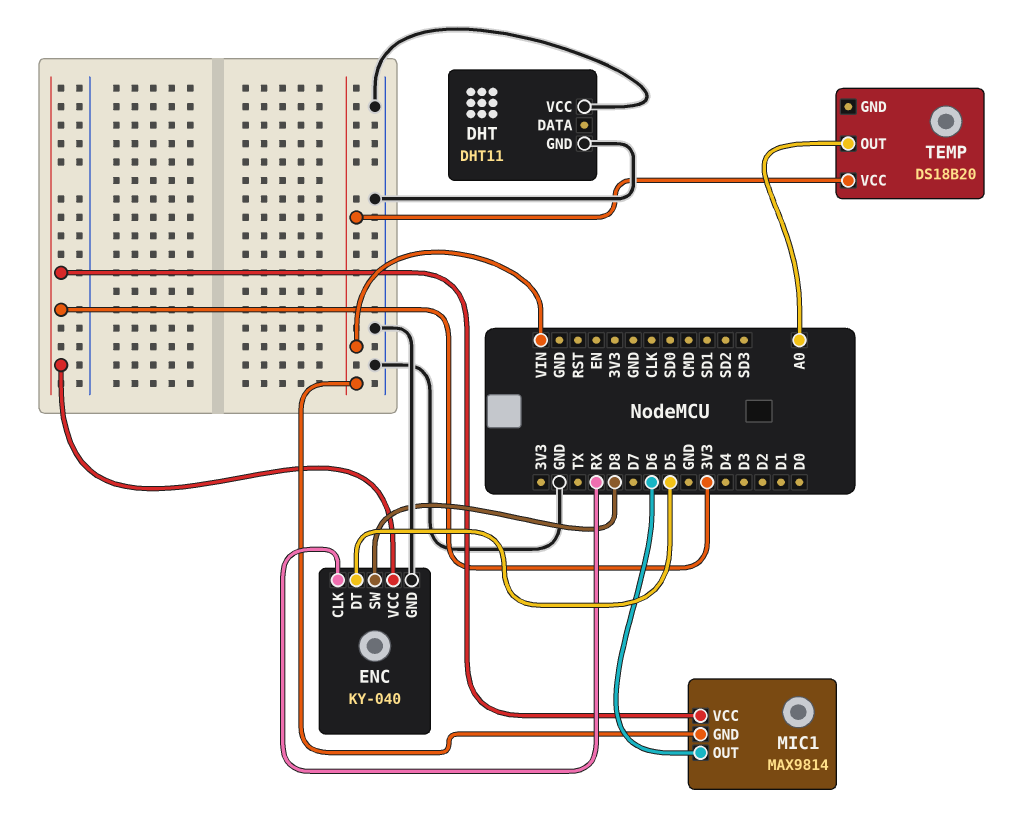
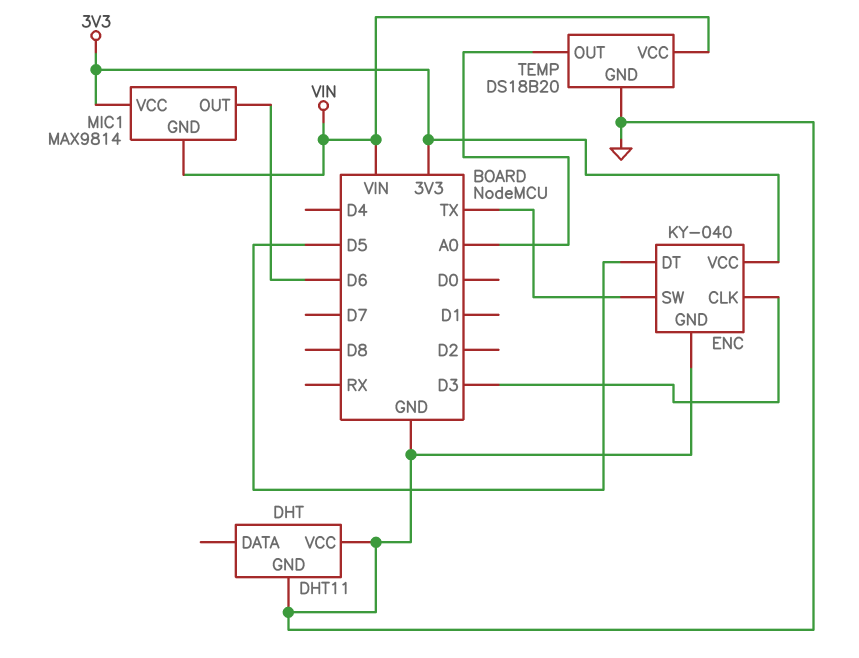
ENC pin CLK: RX -> D3
ENC pin SW: D8 -> TX
TEMP pin GND: none -> GND

